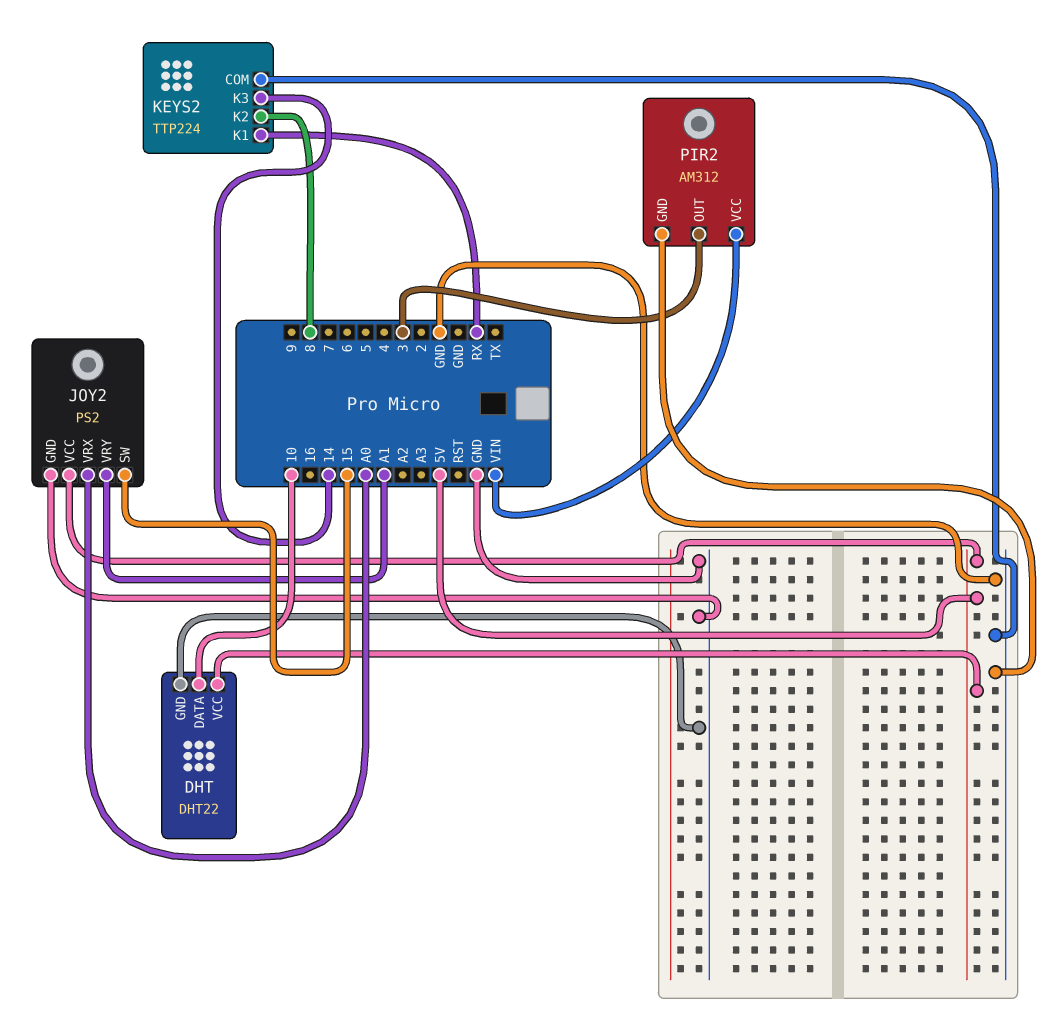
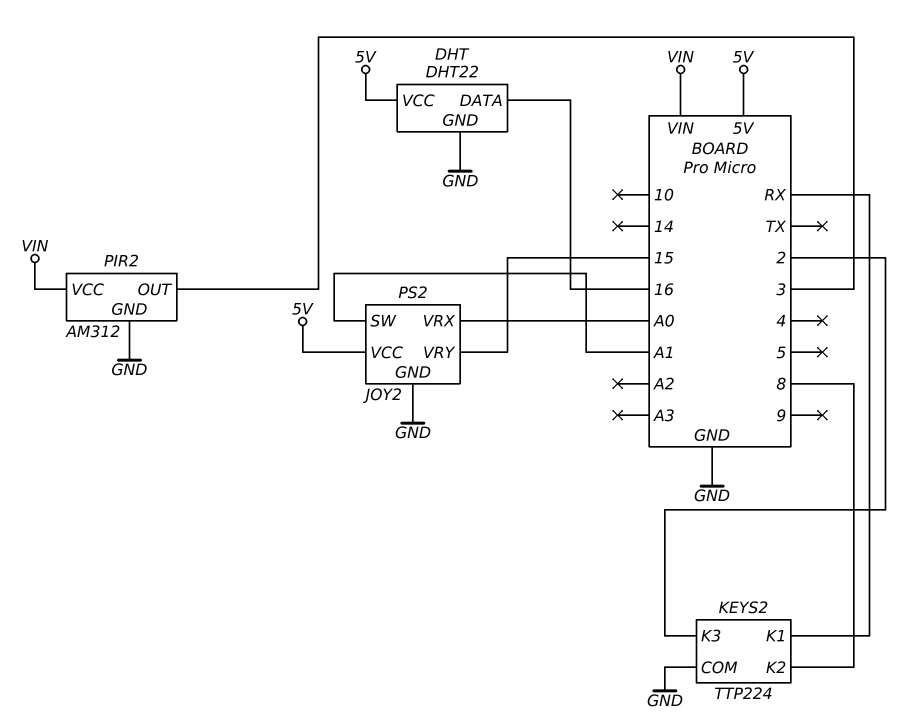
DHT pin DATA: 10 -> 16
JOY2 pin SW: 15 -> A1
JOY2 pin VRY: A1 -> 15
KEYS2 pin K3: 14 -> 2

